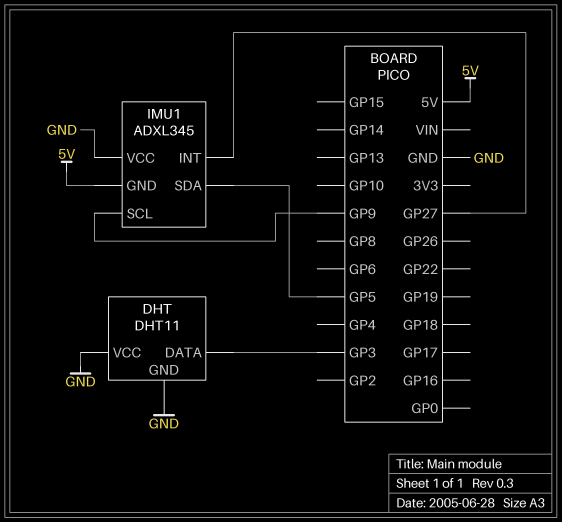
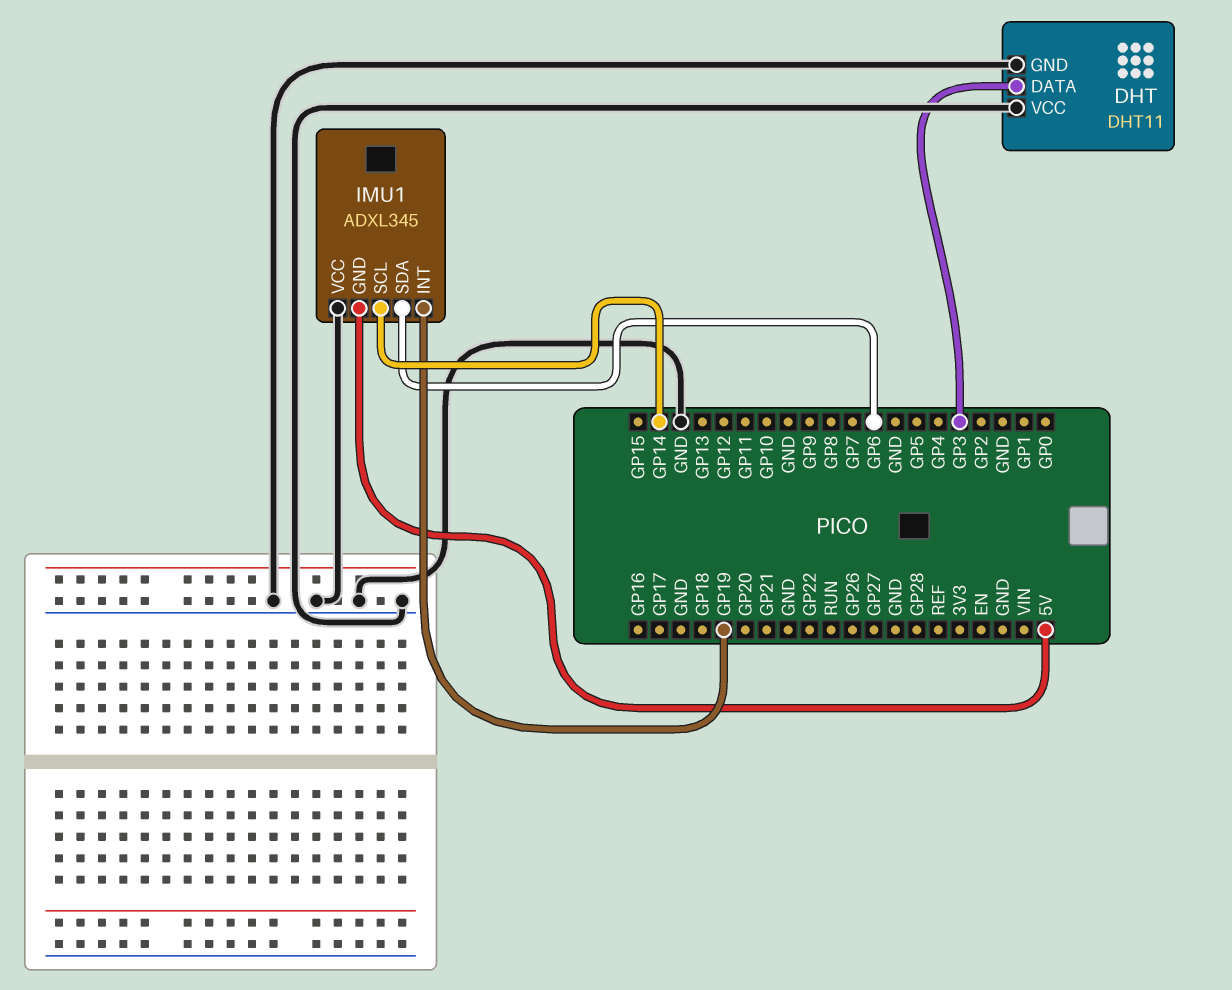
IMU1 pin INT: GP27 -> GP19
IMU1 pin SCL: GP9 -> GP14
IMU1 pin SDA: GP5 -> GP6

